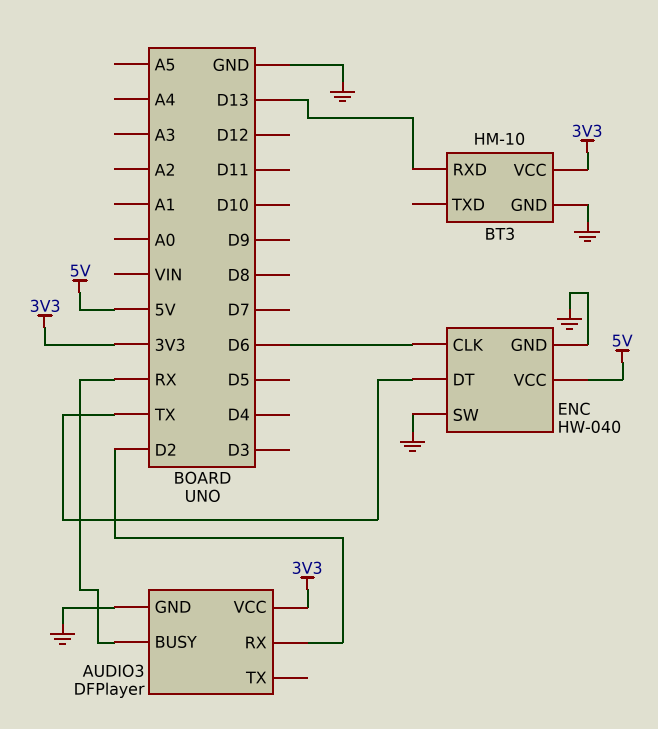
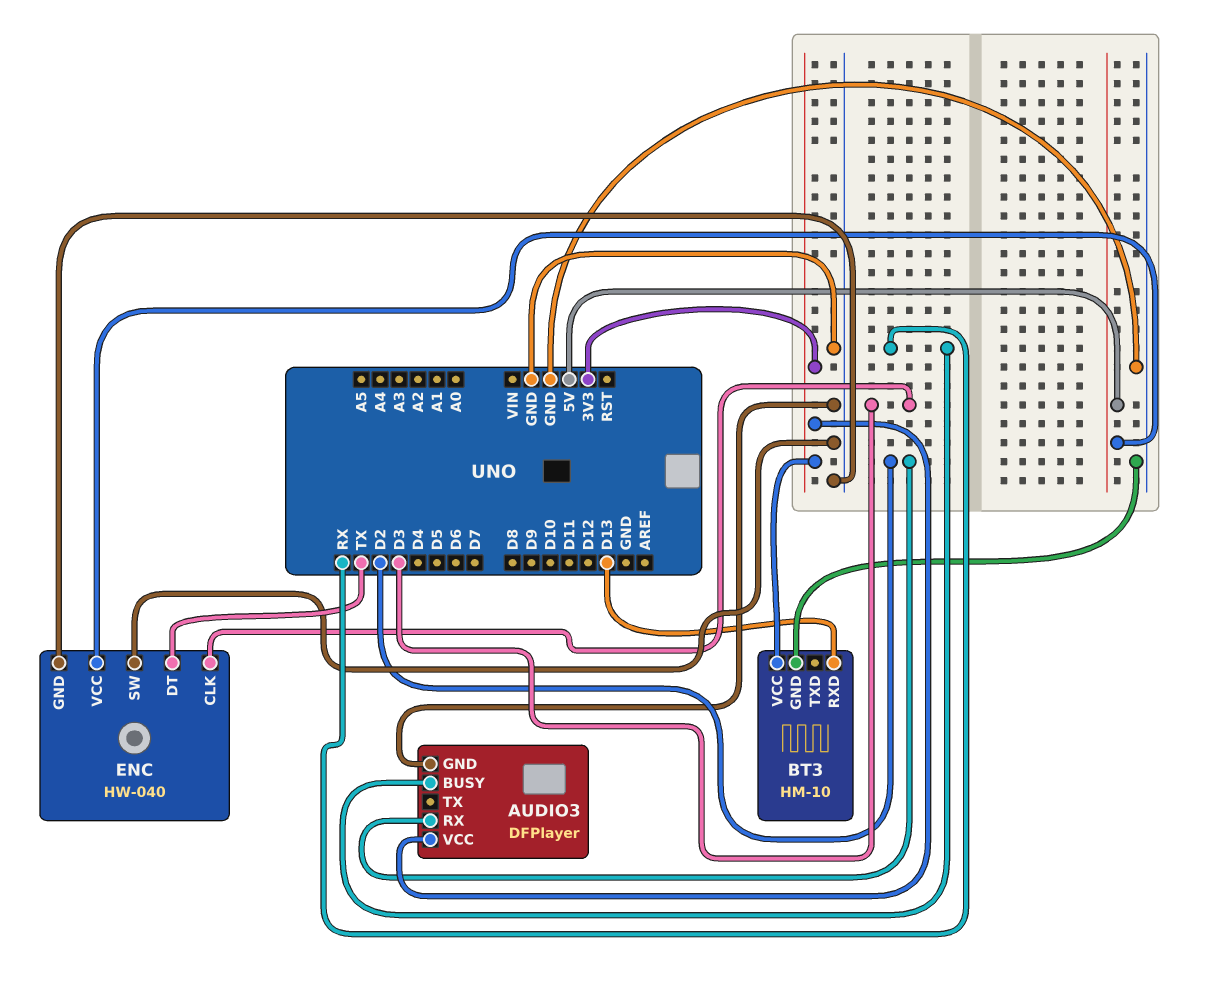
ENC pin CLK: D6 -> D3

